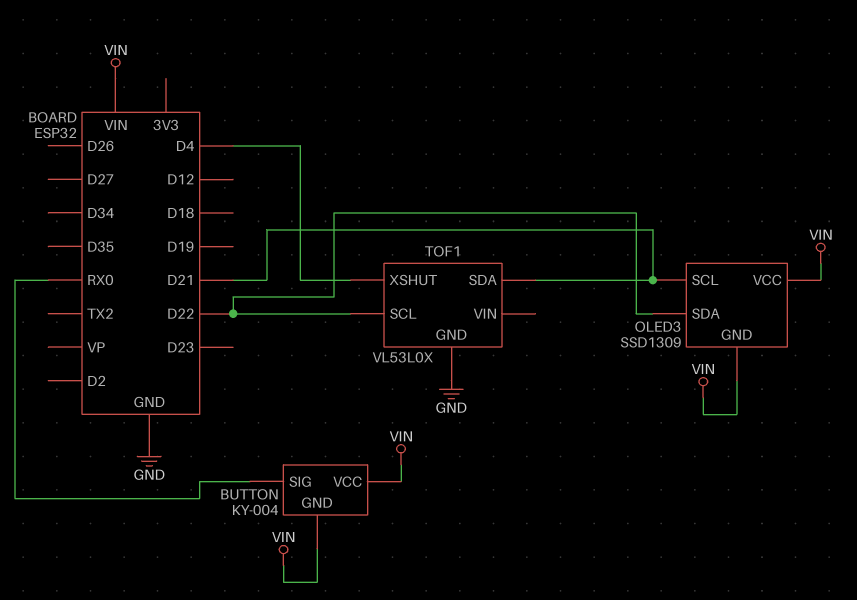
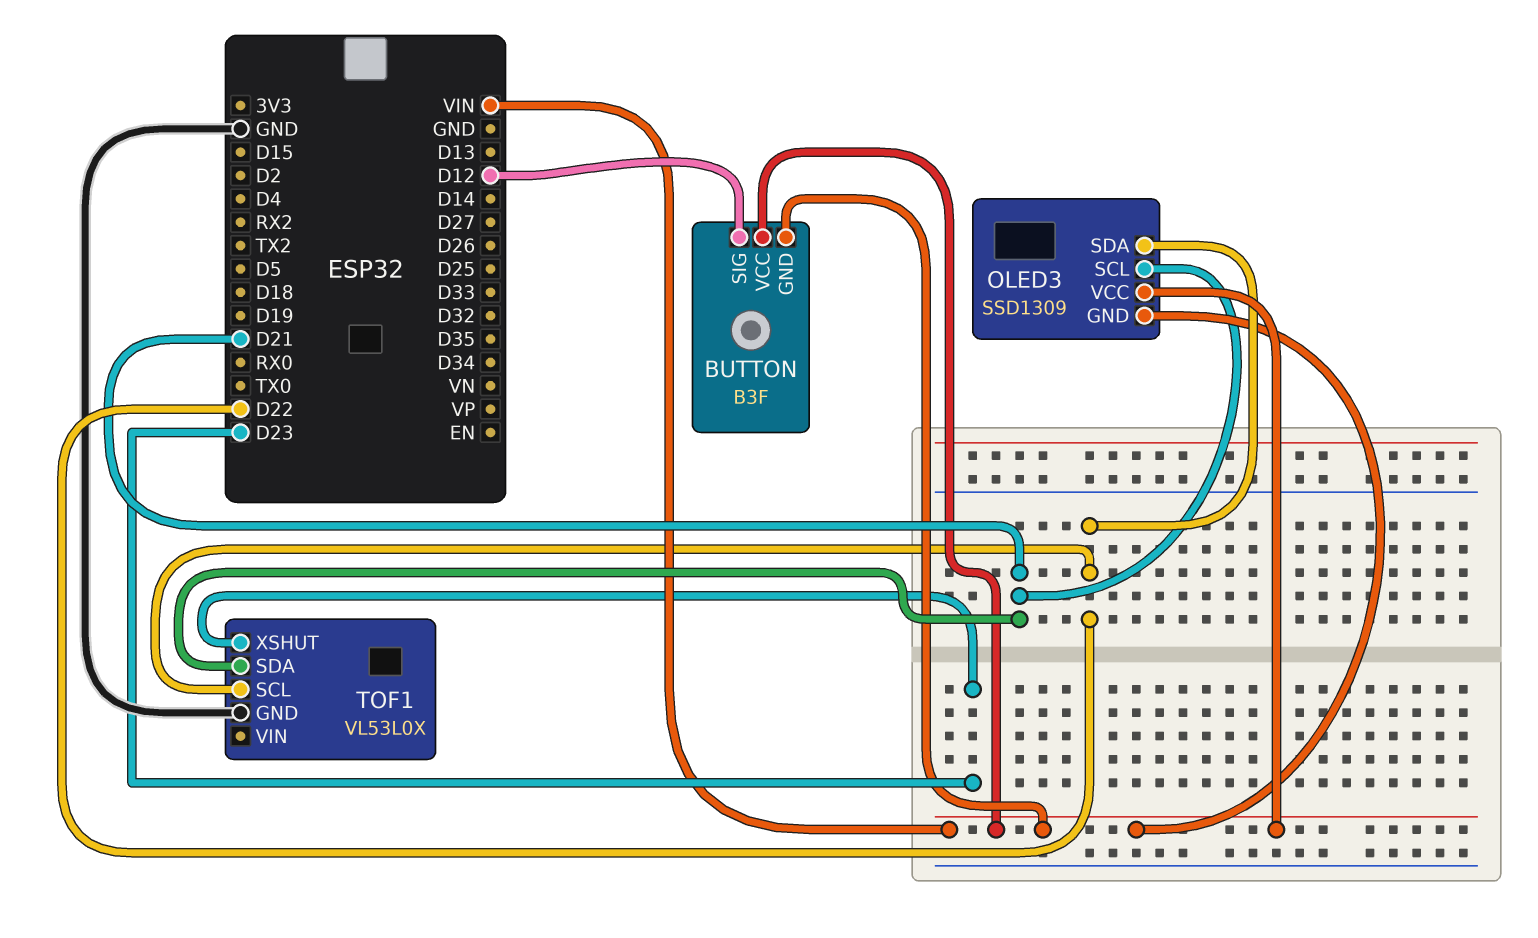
BUTTON: KY-004 -> B3F
BUTTON pin SIG: RX0 -> D12
TOF1 pin XSHUT: D4 -> D23

